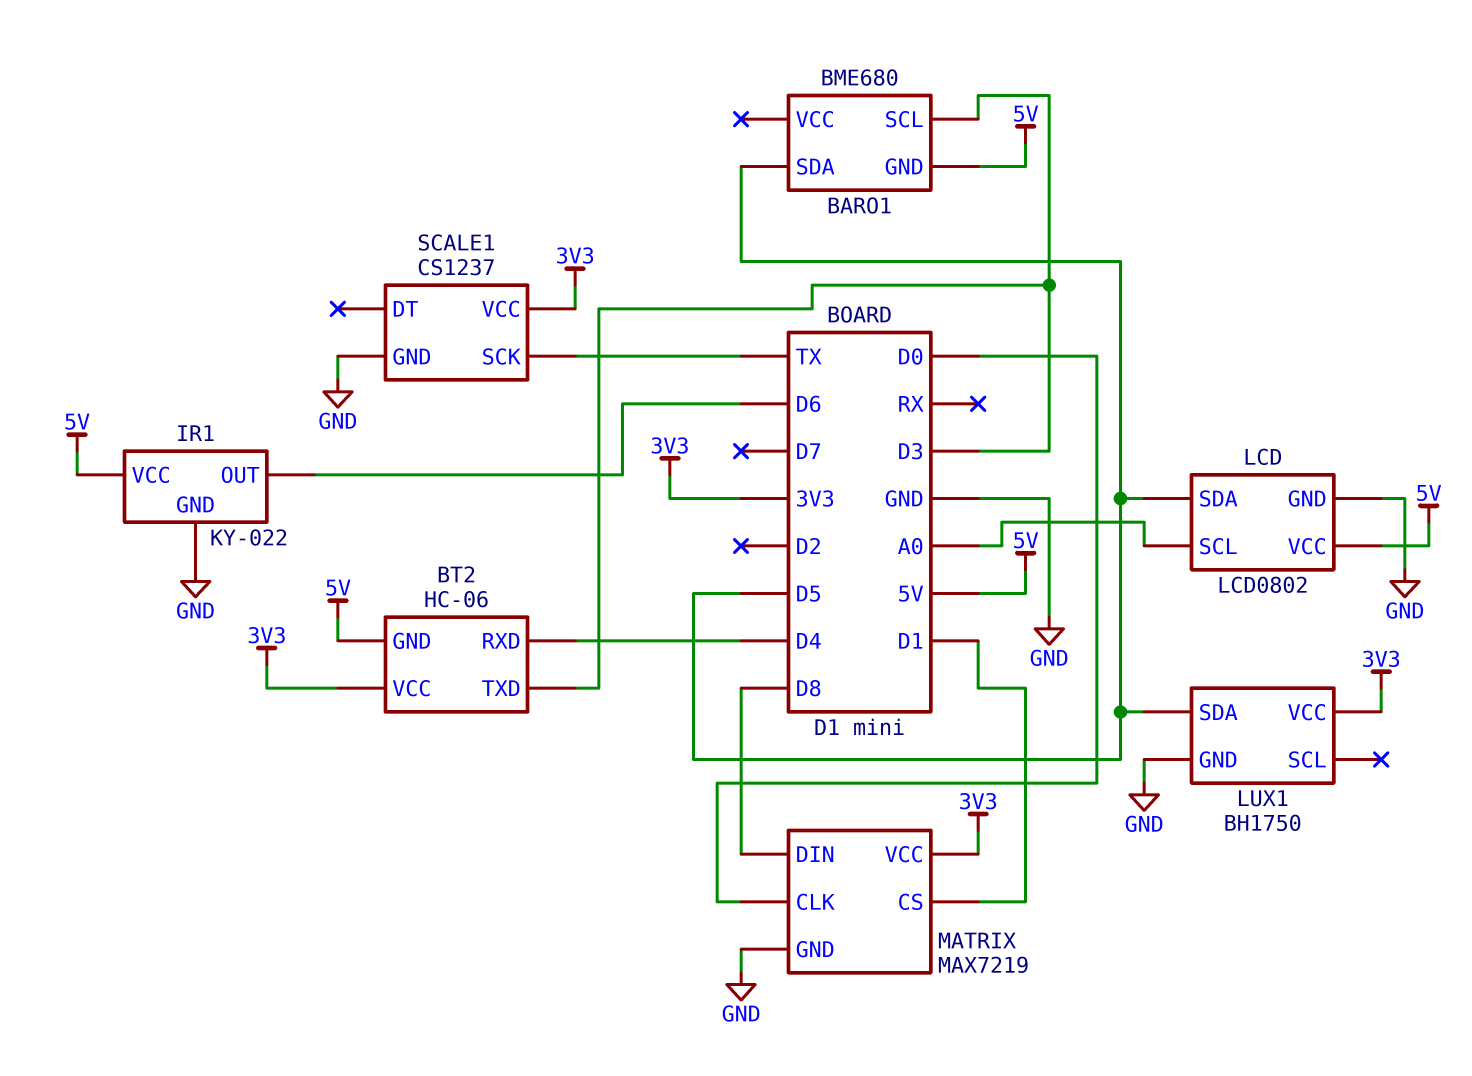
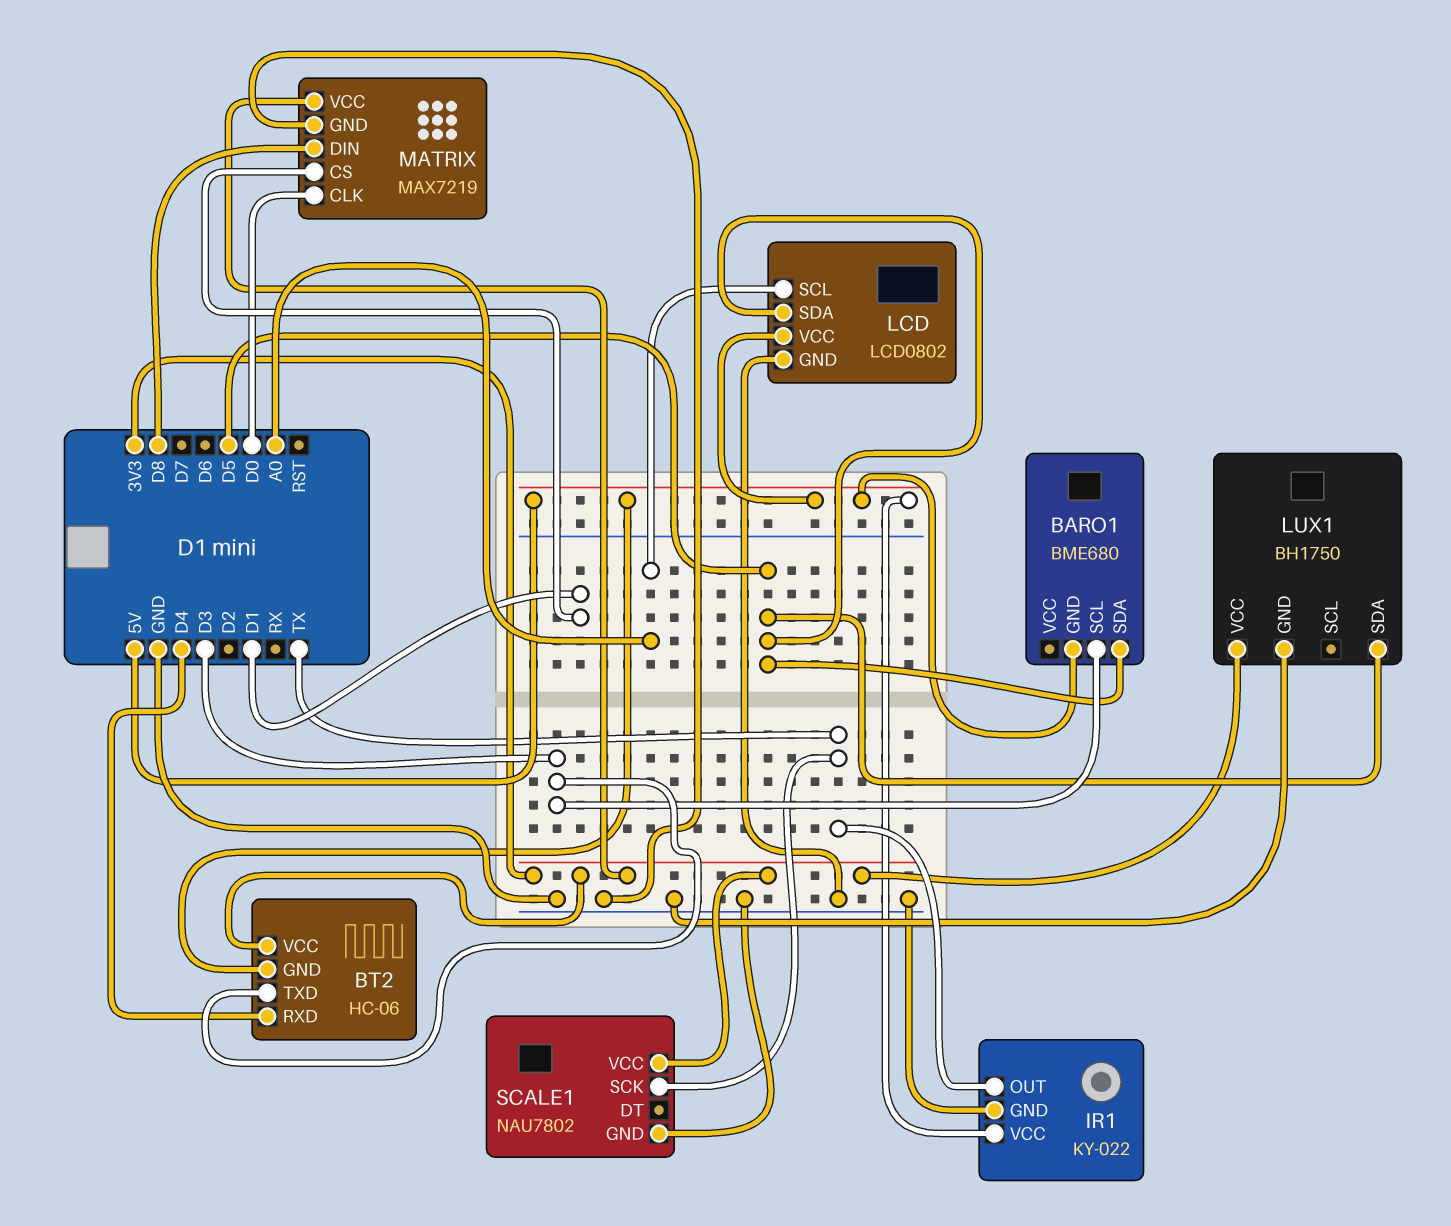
IR1 pin OUT: D6 -> TX
SCALE1: CS1237 -> NAU7802

